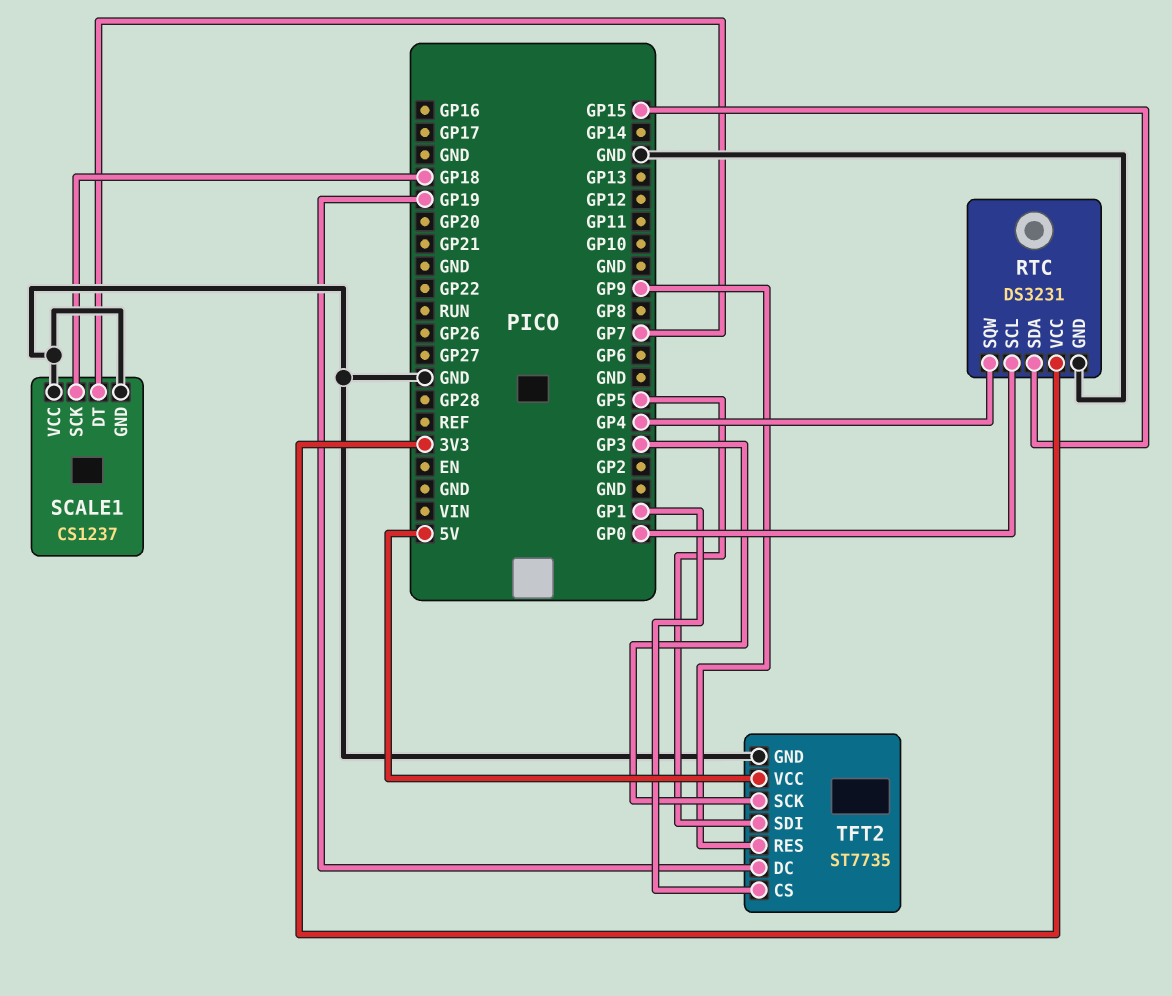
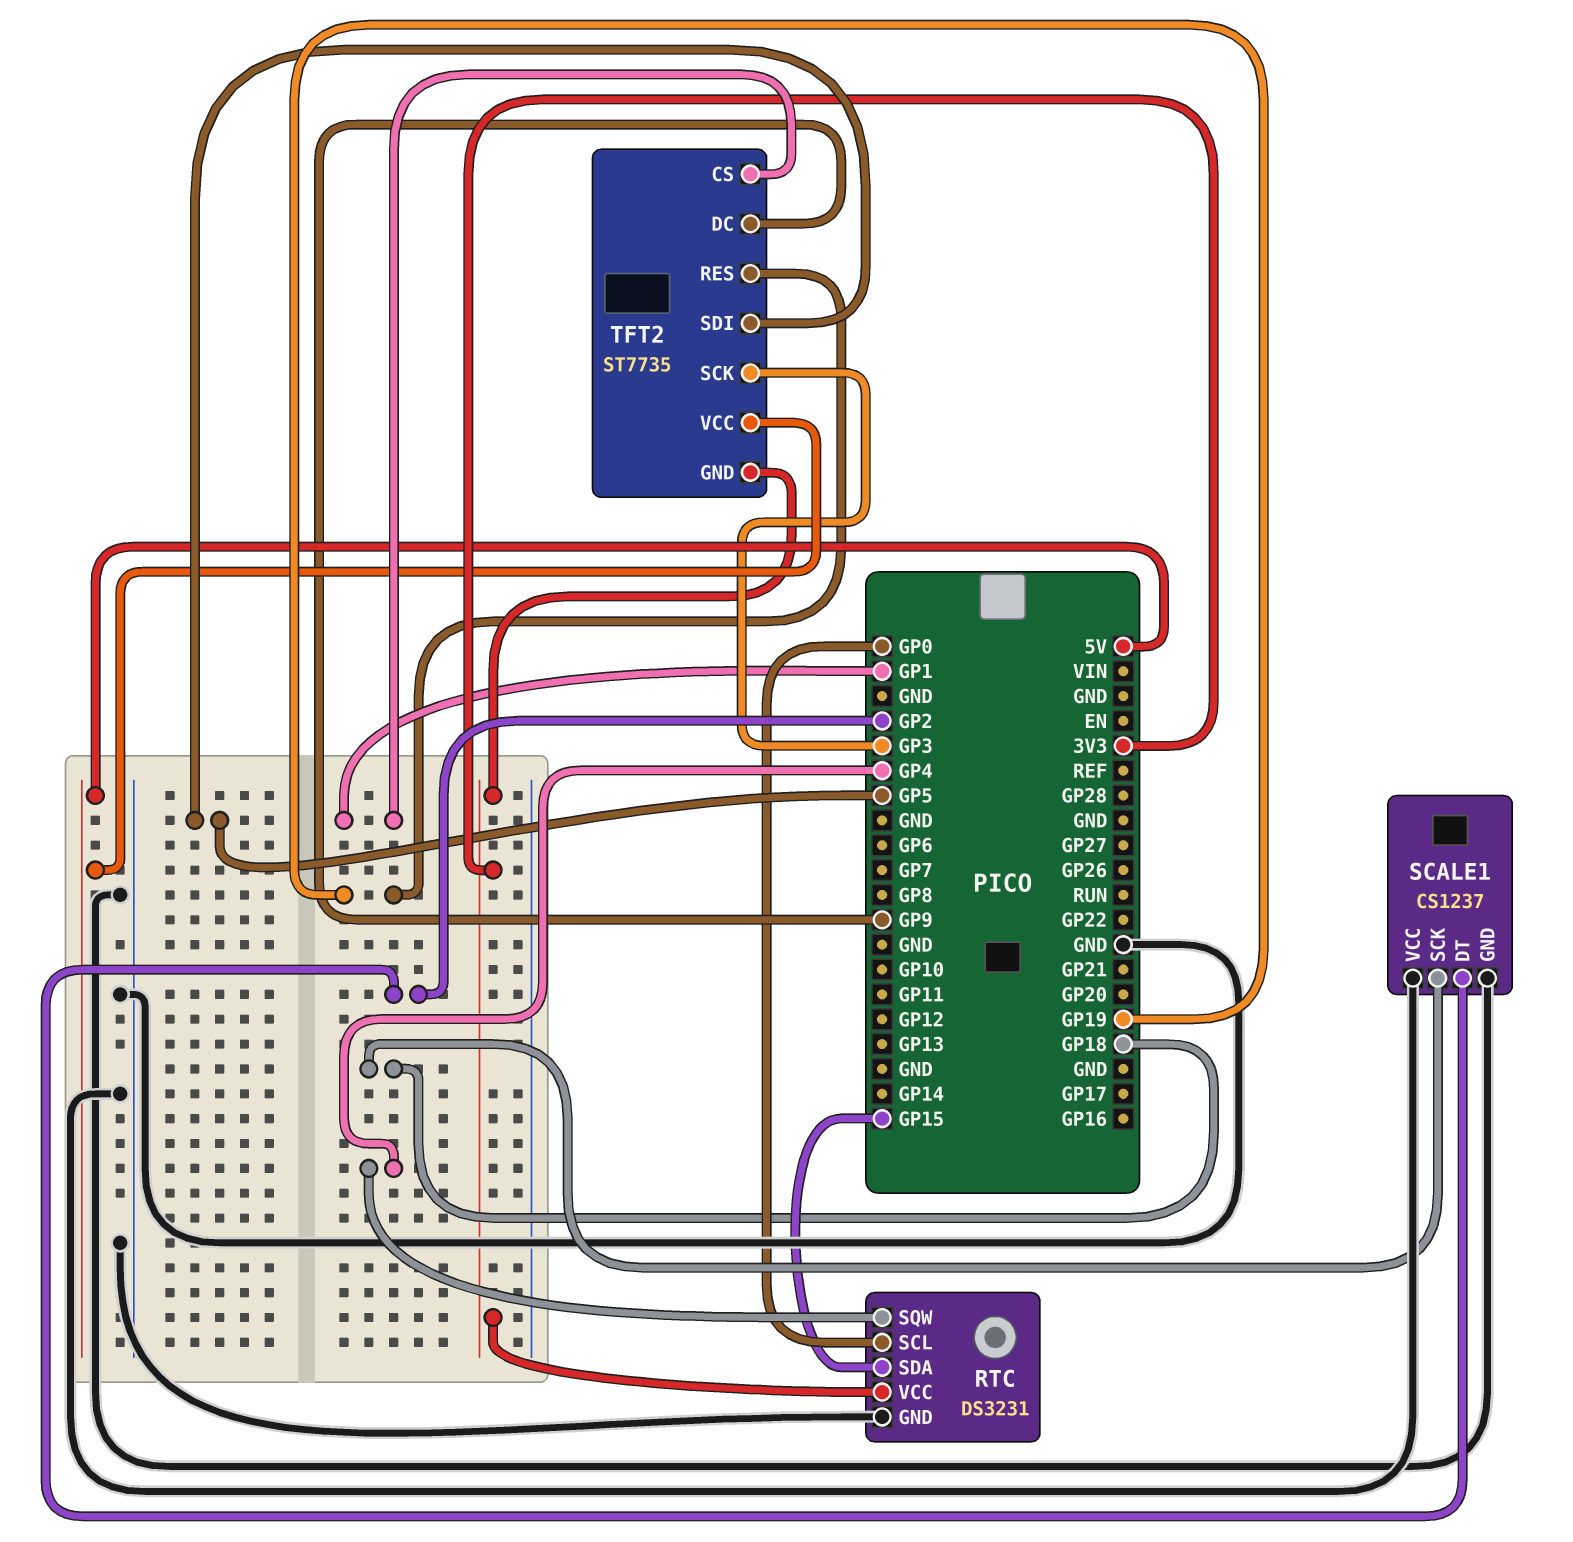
SCALE1 pin DT: GP7 -> GP2
TFT2 pin DC: GP19 -> GP9
TFT2 pin GND: GND -> 3V3
TFT2 pin RES: GP9 -> GP19

